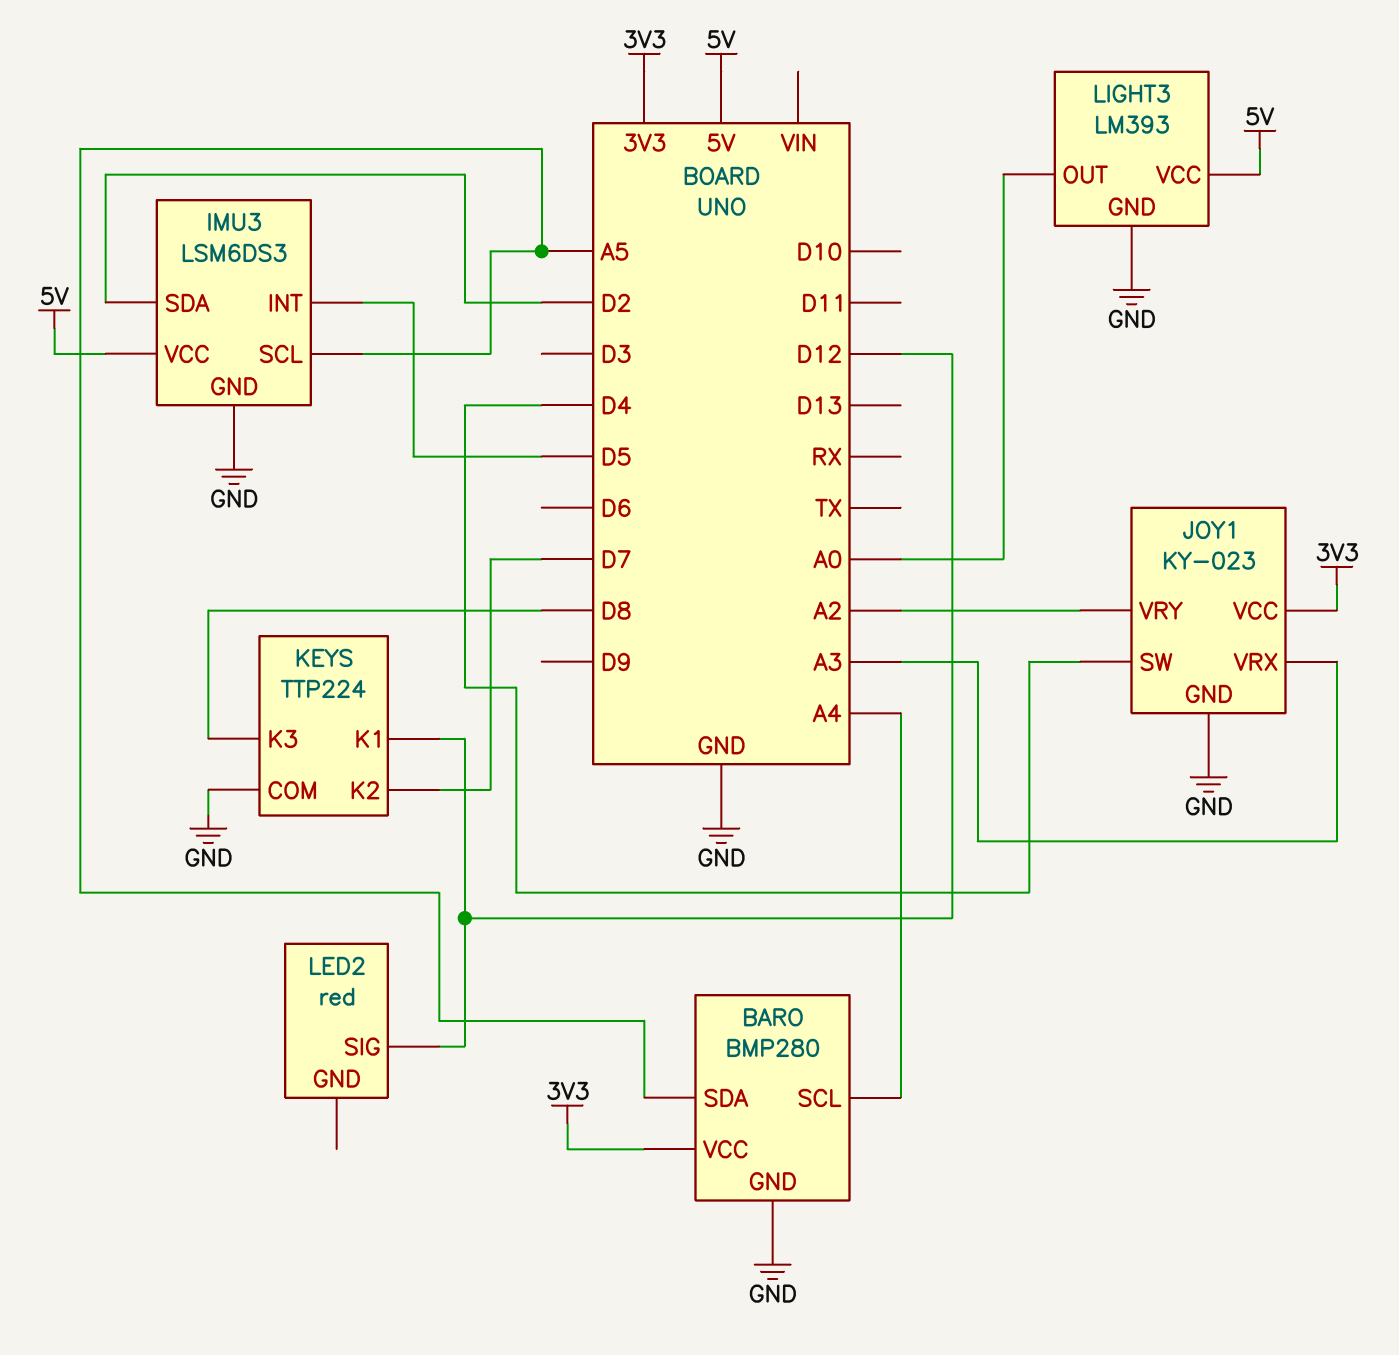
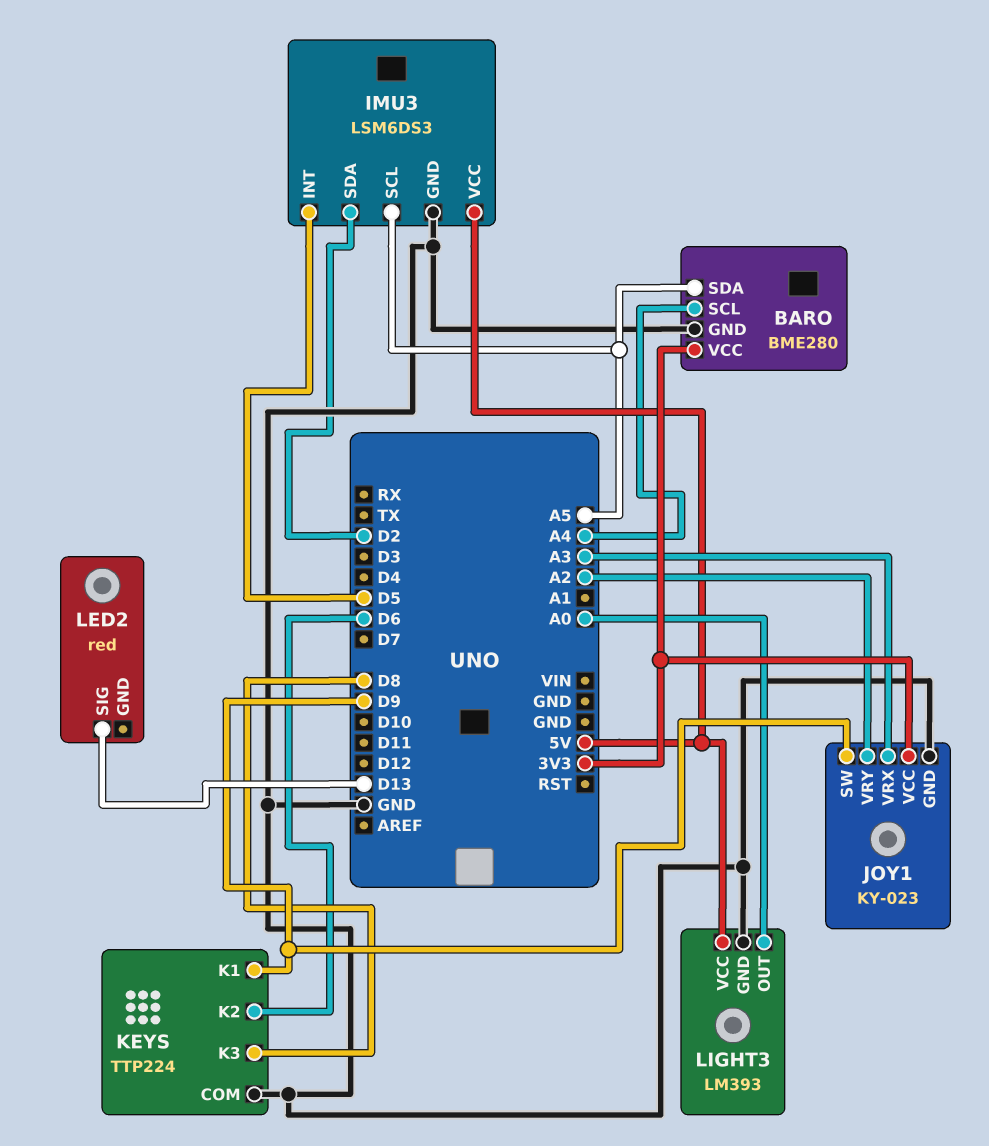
BARO: BMP280 -> BME280
JOY1 pin SW: D4 -> D9
KEYS pin K1: D12 -> D9
KEYS pin K2: D7 -> D6
LED2 pin SIG: D12 -> D13

